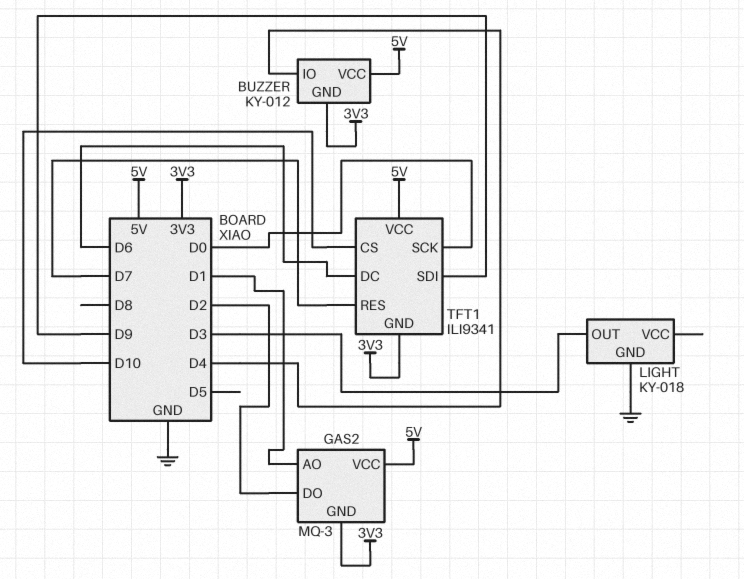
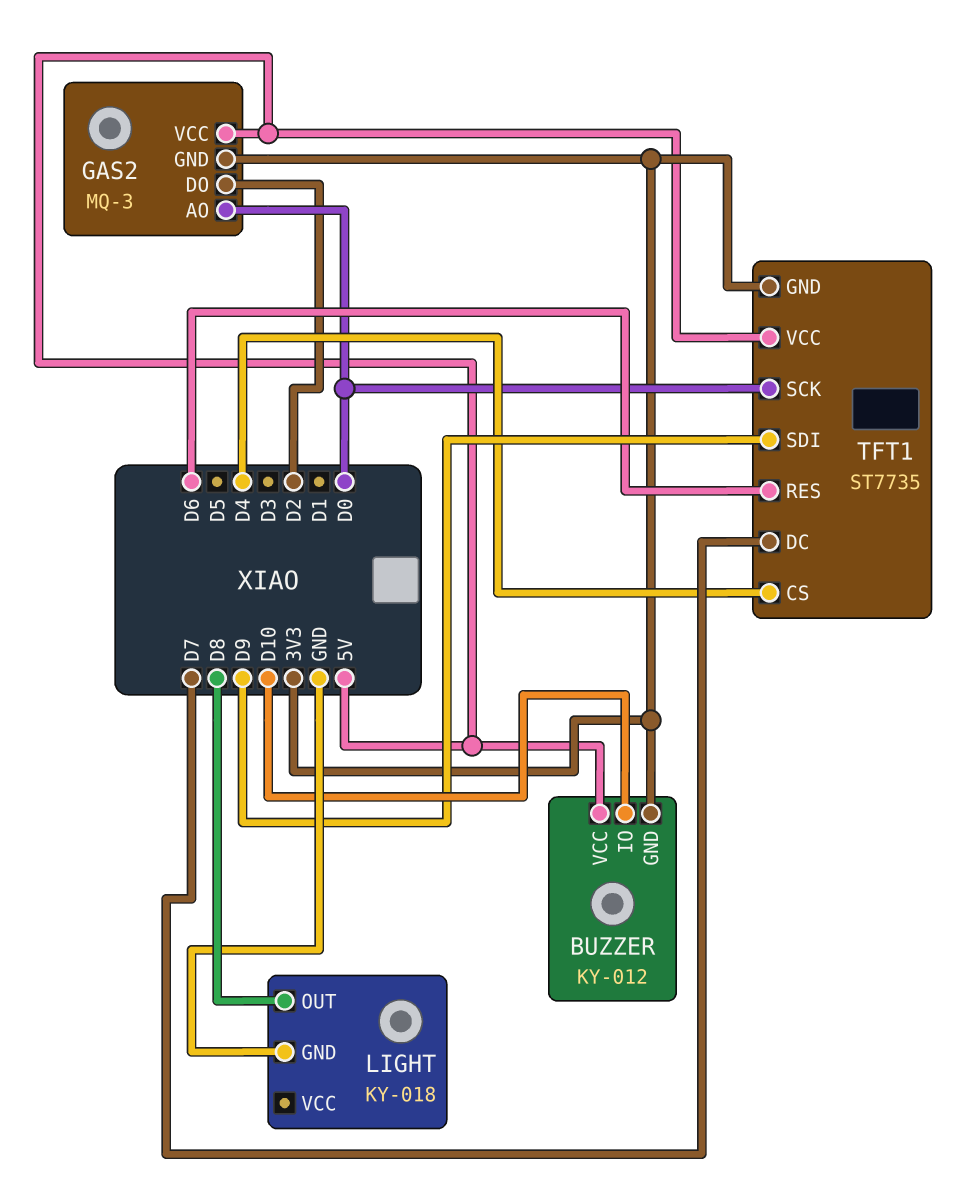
BUZZER pin IO: D4 -> D10
GAS2 pin AO: D1 -> D0
LIGHT pin OUT: D3 -> D8
TFT1: ILI9341 -> ST7735
TFT1 pin CS: D10 -> D4
TFT1 pin DC: D6 -> D7
TFT1 pin RES: D7 -> D6

